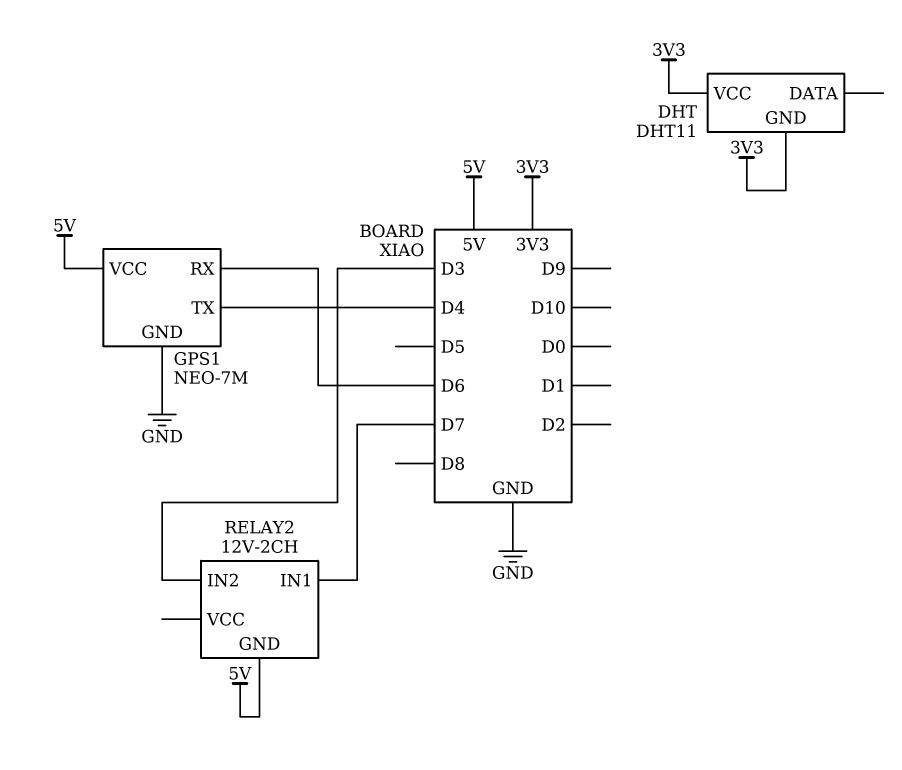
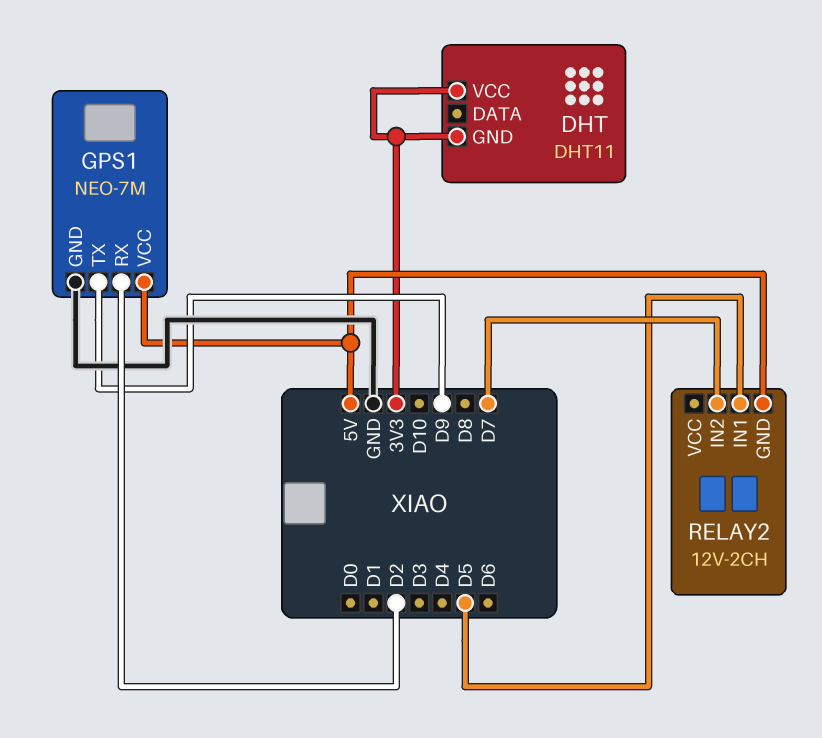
GPS1 pin RX: D6 -> D2
GPS1 pin TX: D4 -> D9
RELAY2 pin IN1: D7 -> D5
RELAY2 pin IN2: D3 -> D7

